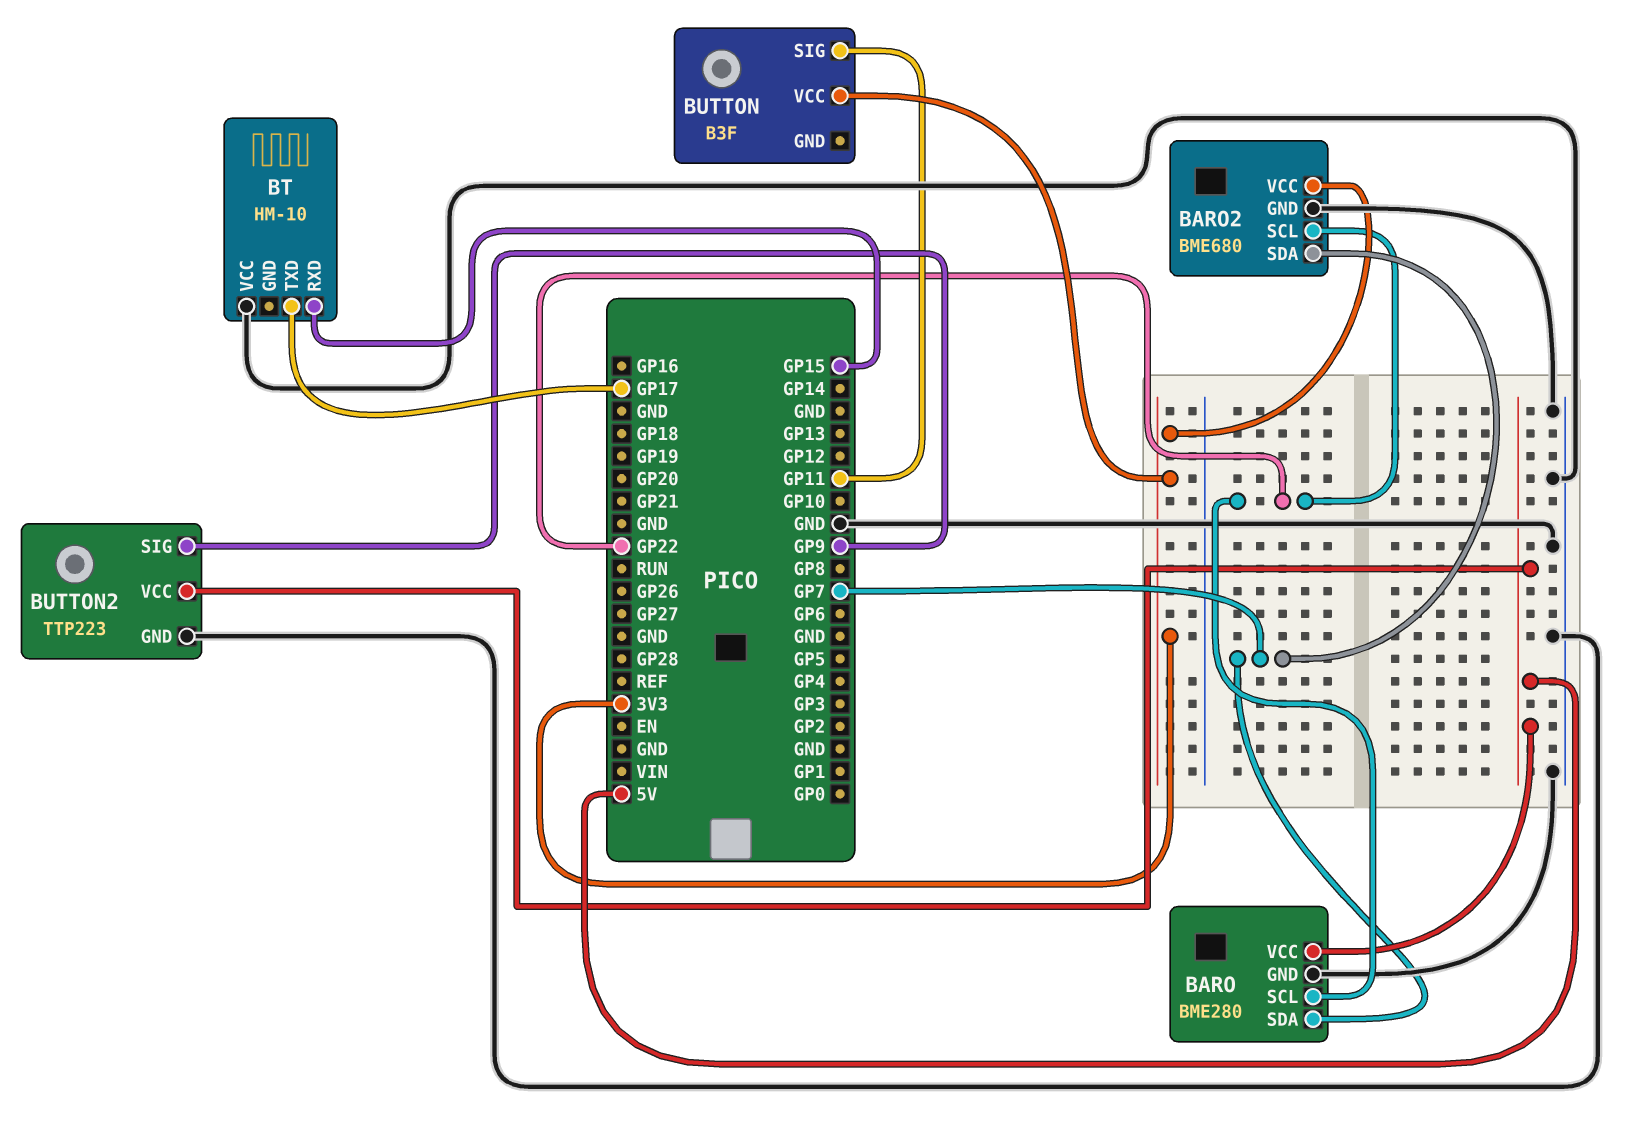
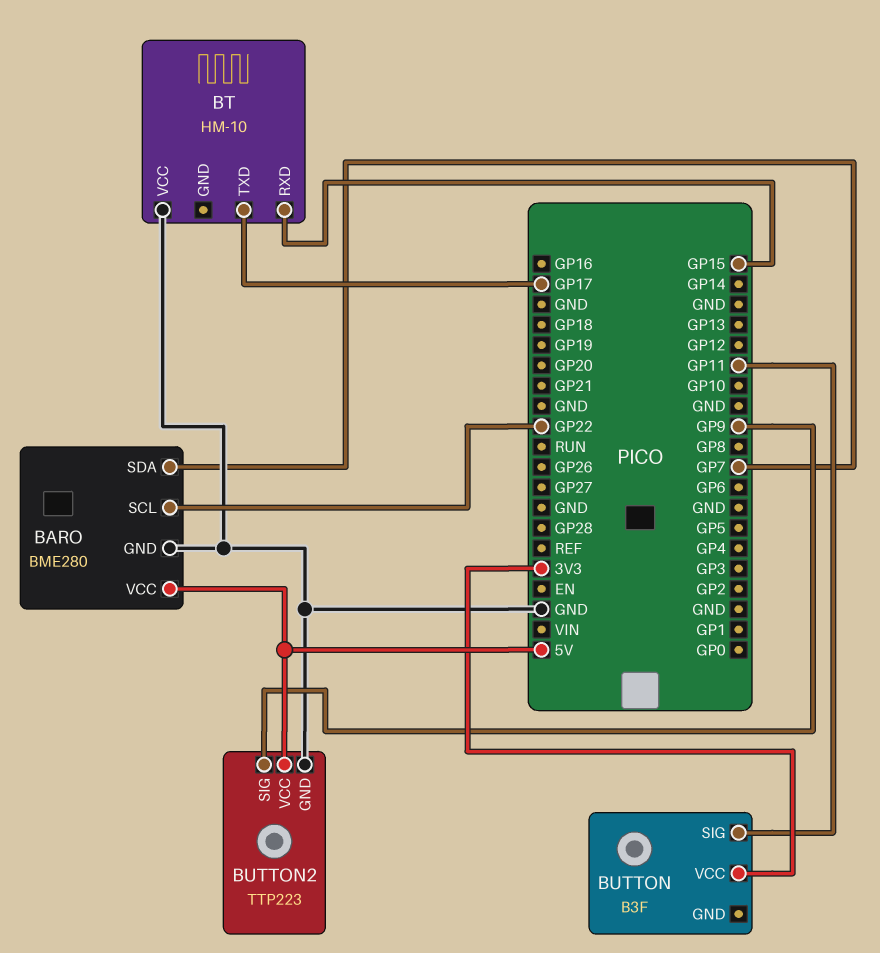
BARO2: BME680 -> none
BARO2 pin GND: GND -> none
BARO2 pin SCL: GP22 -> none
BARO2 pin SDA: GP7 -> none
BARO2 pin VCC: 3V3 -> none

